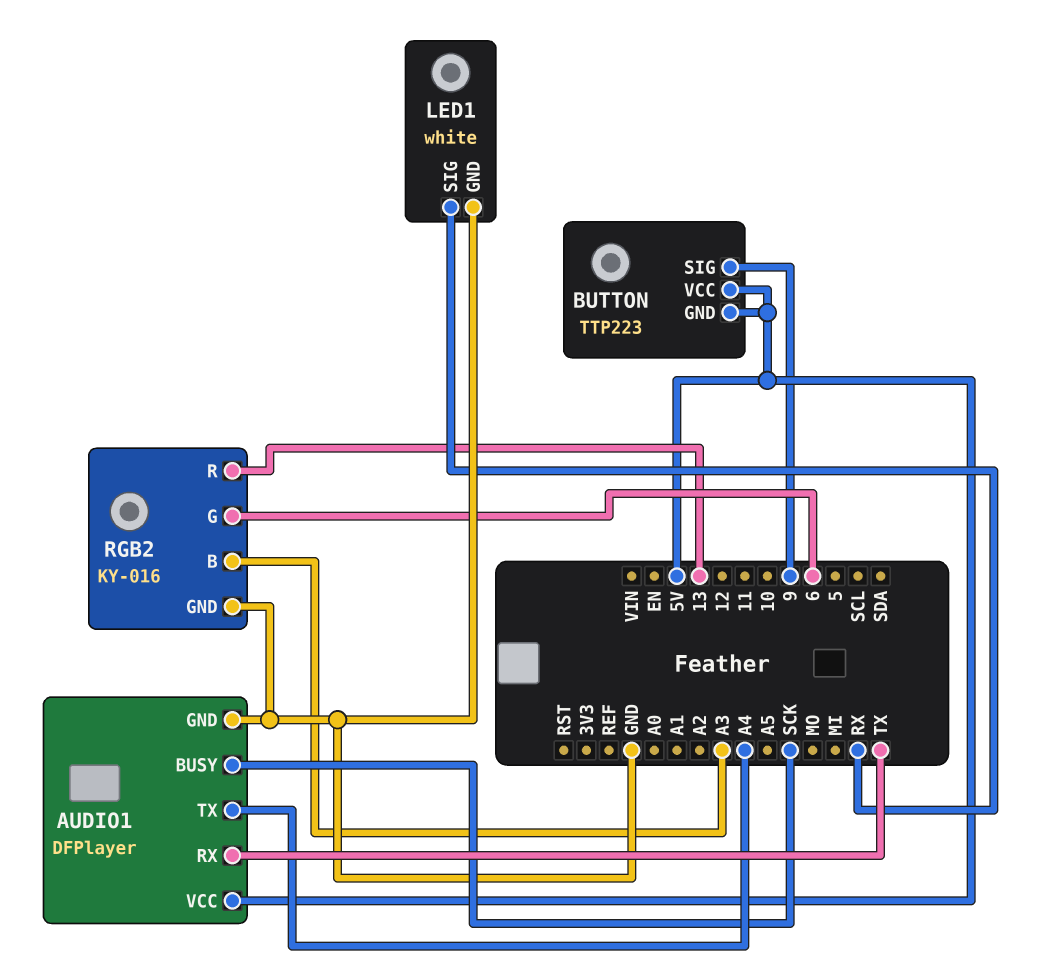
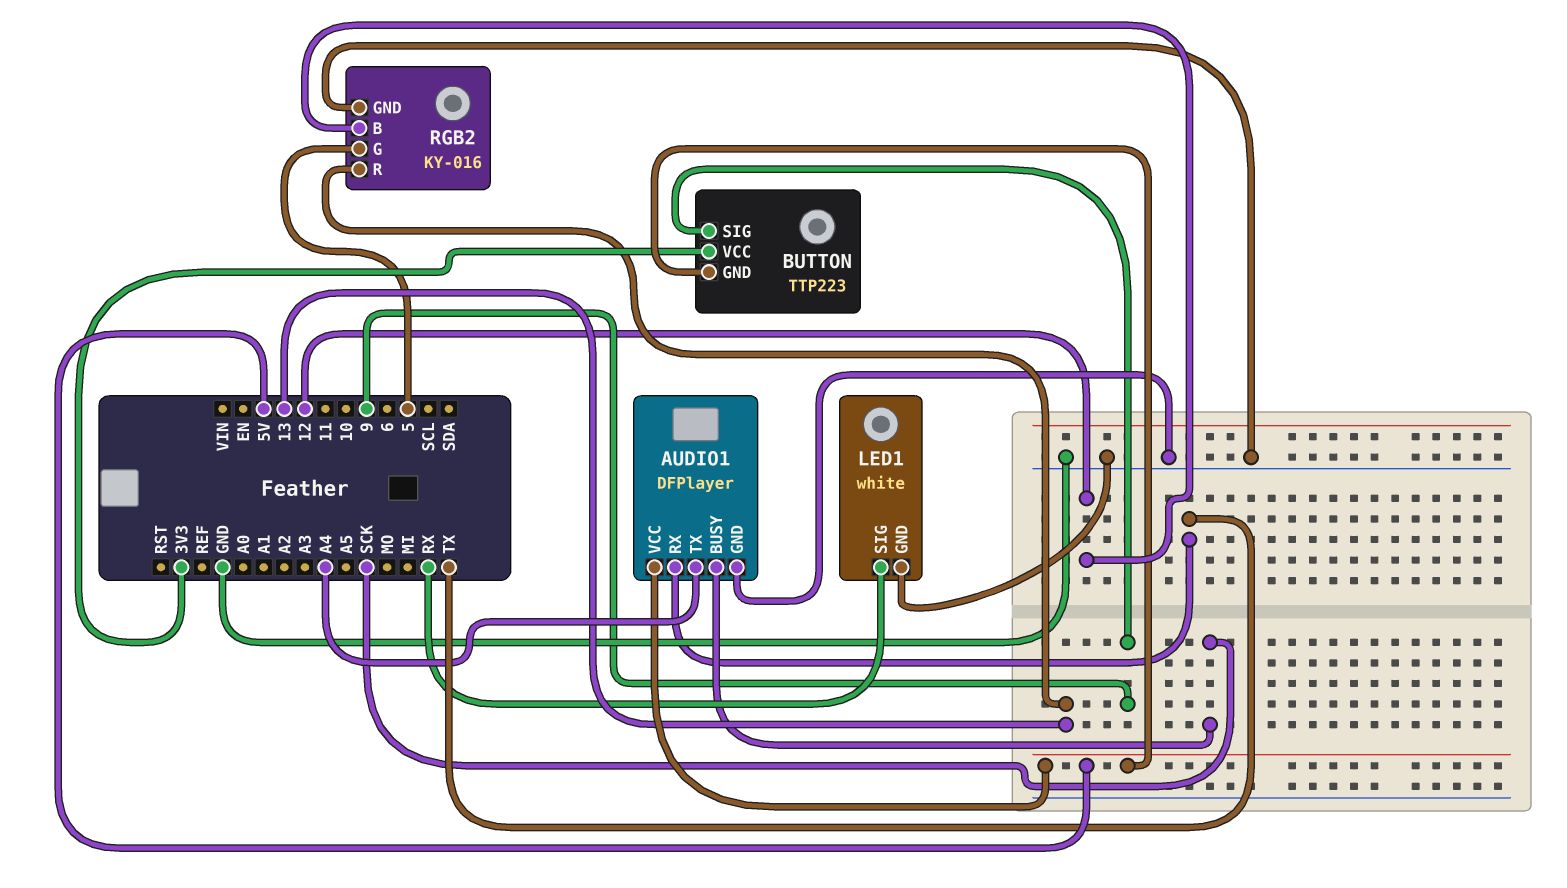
BUTTON pin VCC: 5V -> 3V3
RGB2 pin B: A3 -> 12
RGB2 pin G: 6 -> 5

